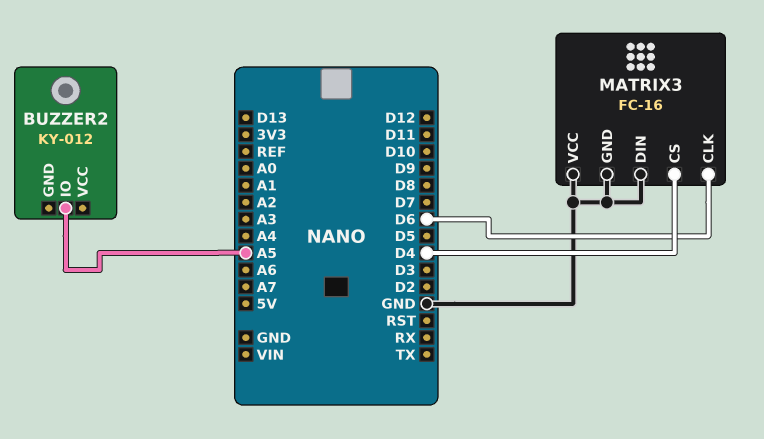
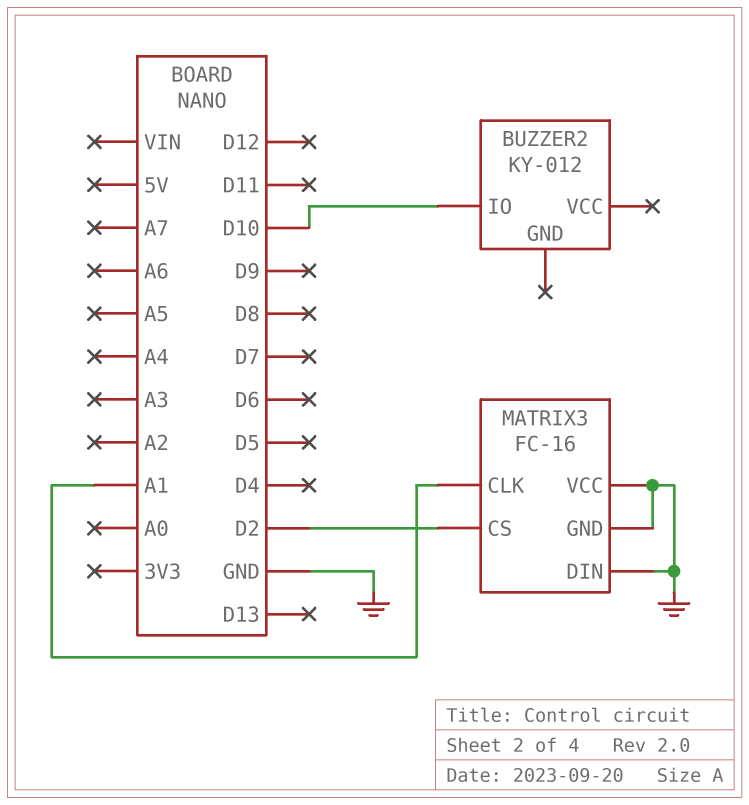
BUZZER2 pin IO: A5 -> D10
MATRIX3 pin CLK: D6 -> A1
MATRIX3 pin CS: D4 -> D2

